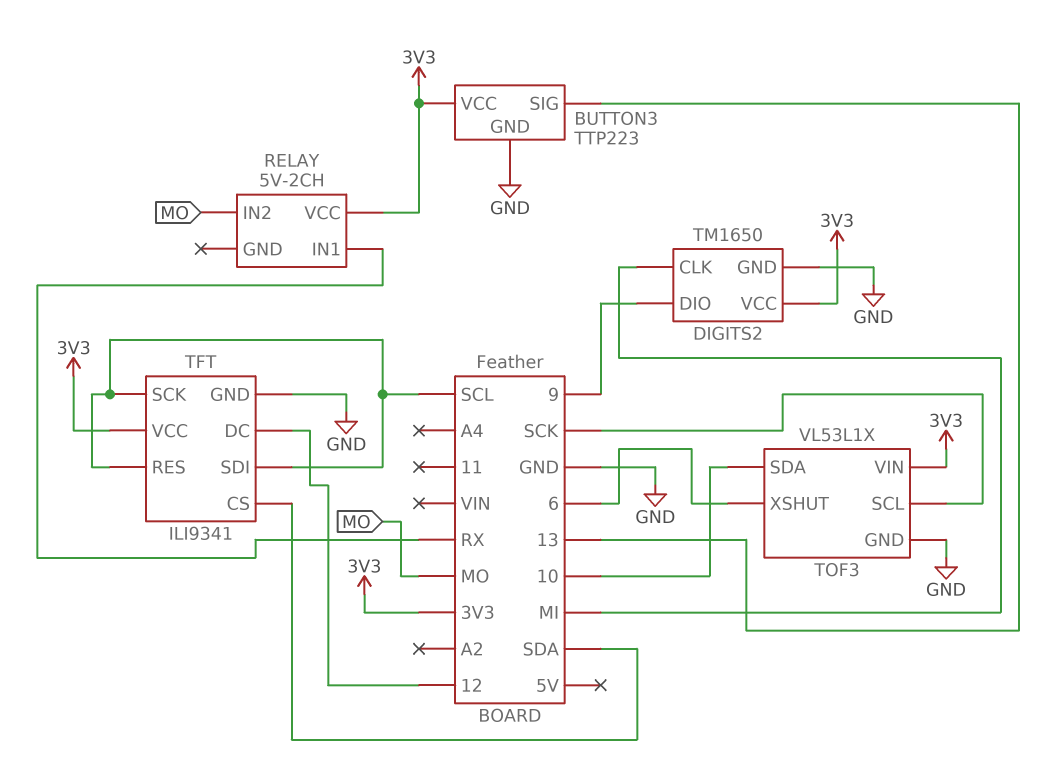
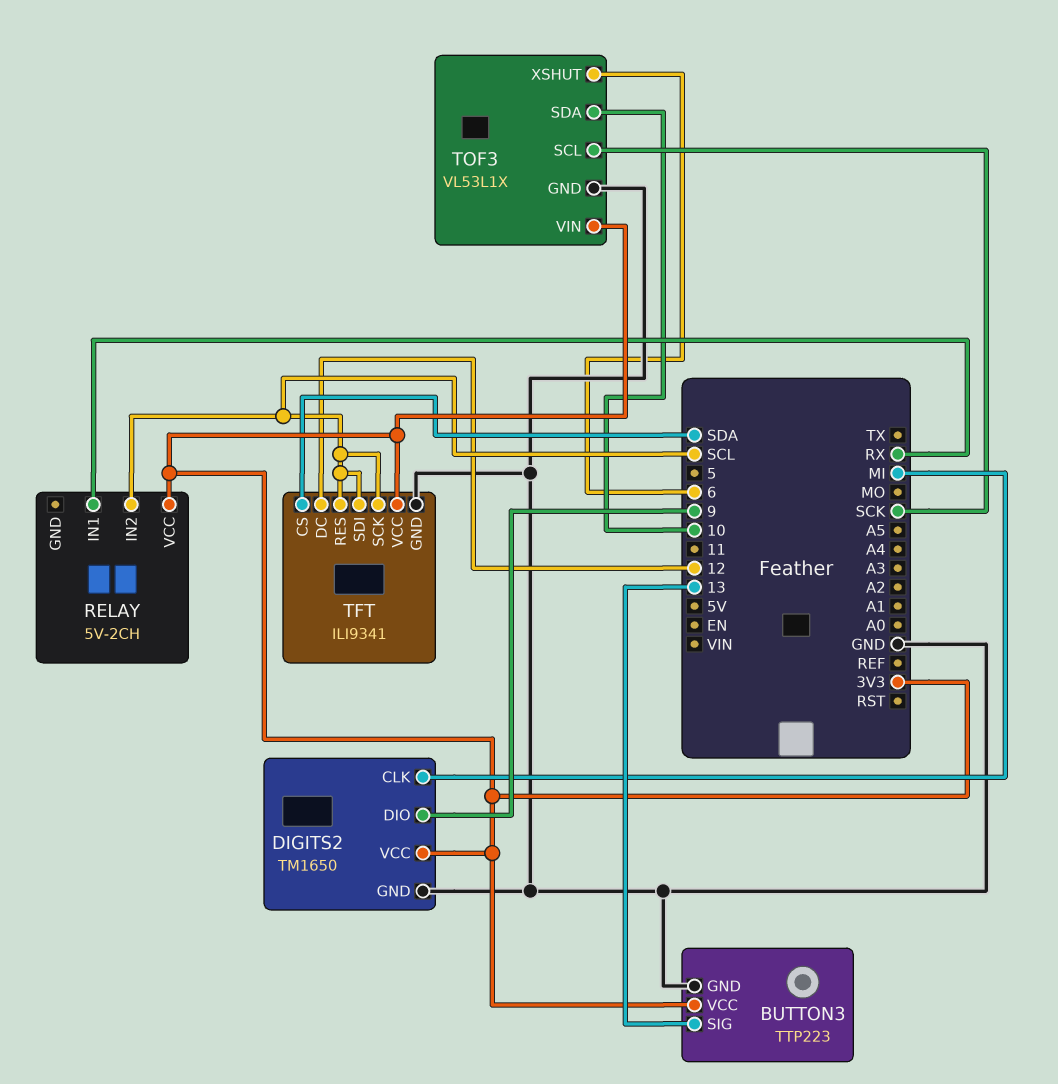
RELAY pin IN2: MO -> SCL

